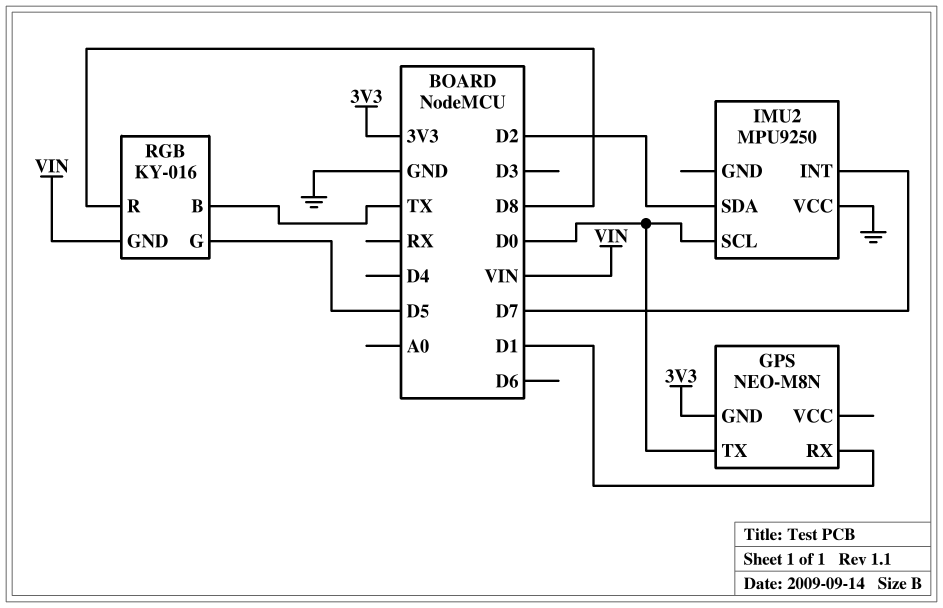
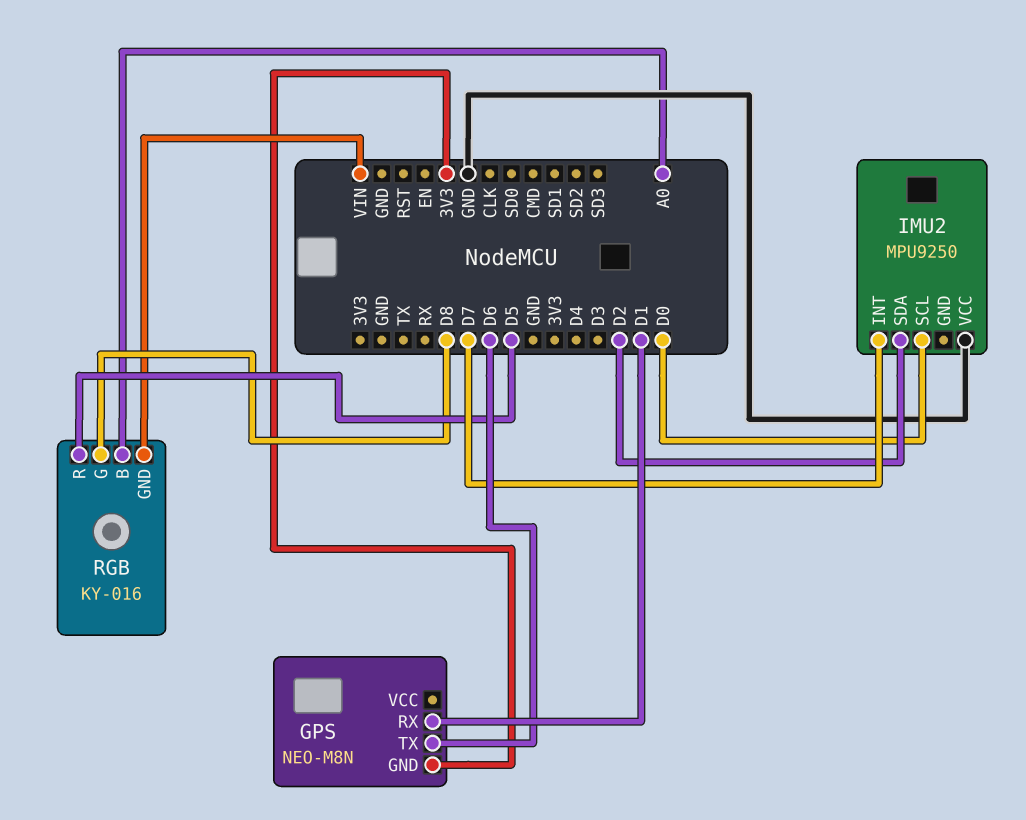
GPS pin TX: D0 -> D6
RGB pin B: TX -> A0
RGB pin G: D5 -> D8
RGB pin R: D8 -> D5

